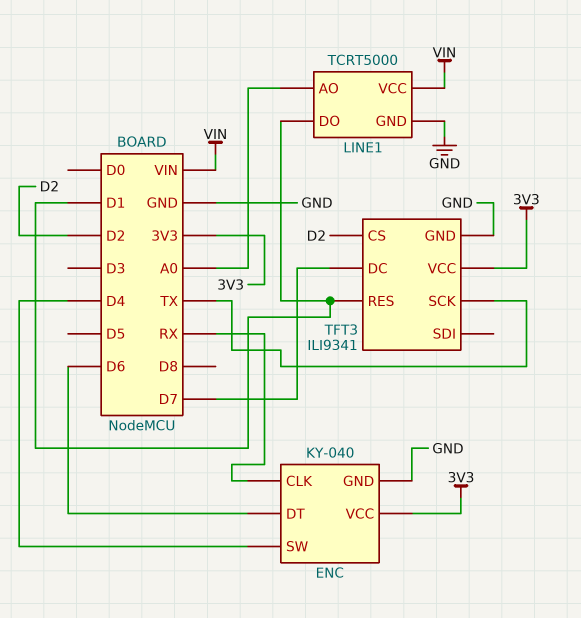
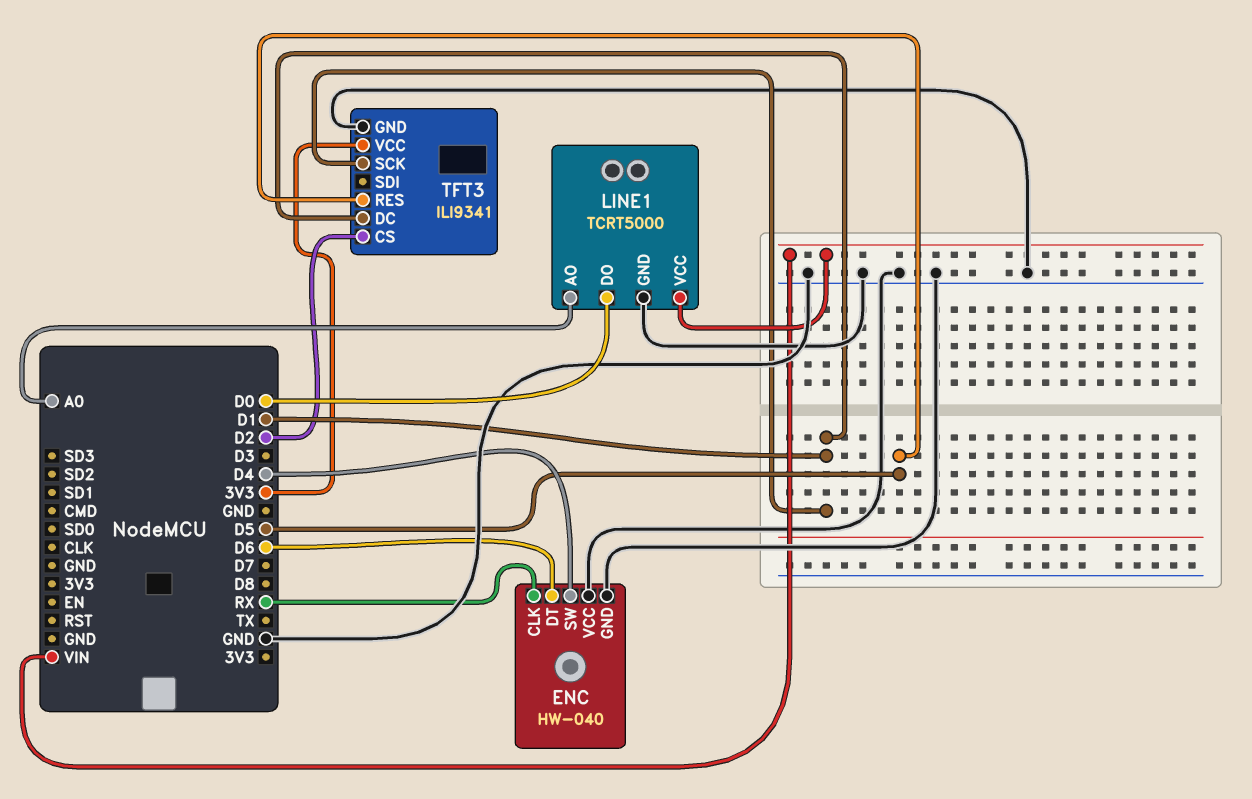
ENC: KY-040 -> HW-040
ENC pin VCC: 3V3 -> GND
LINE1 pin DO: D1 -> D0
TFT3 pin DC: D7 -> D1
TFT3 pin RES: D1 -> D5
TFT3 pin SCK: TX -> D1

